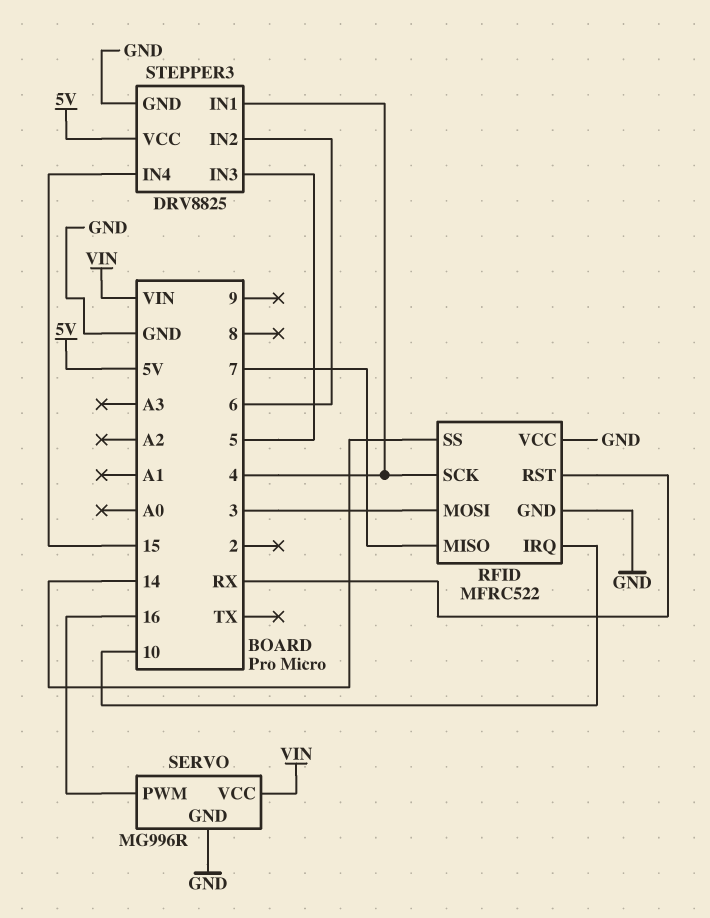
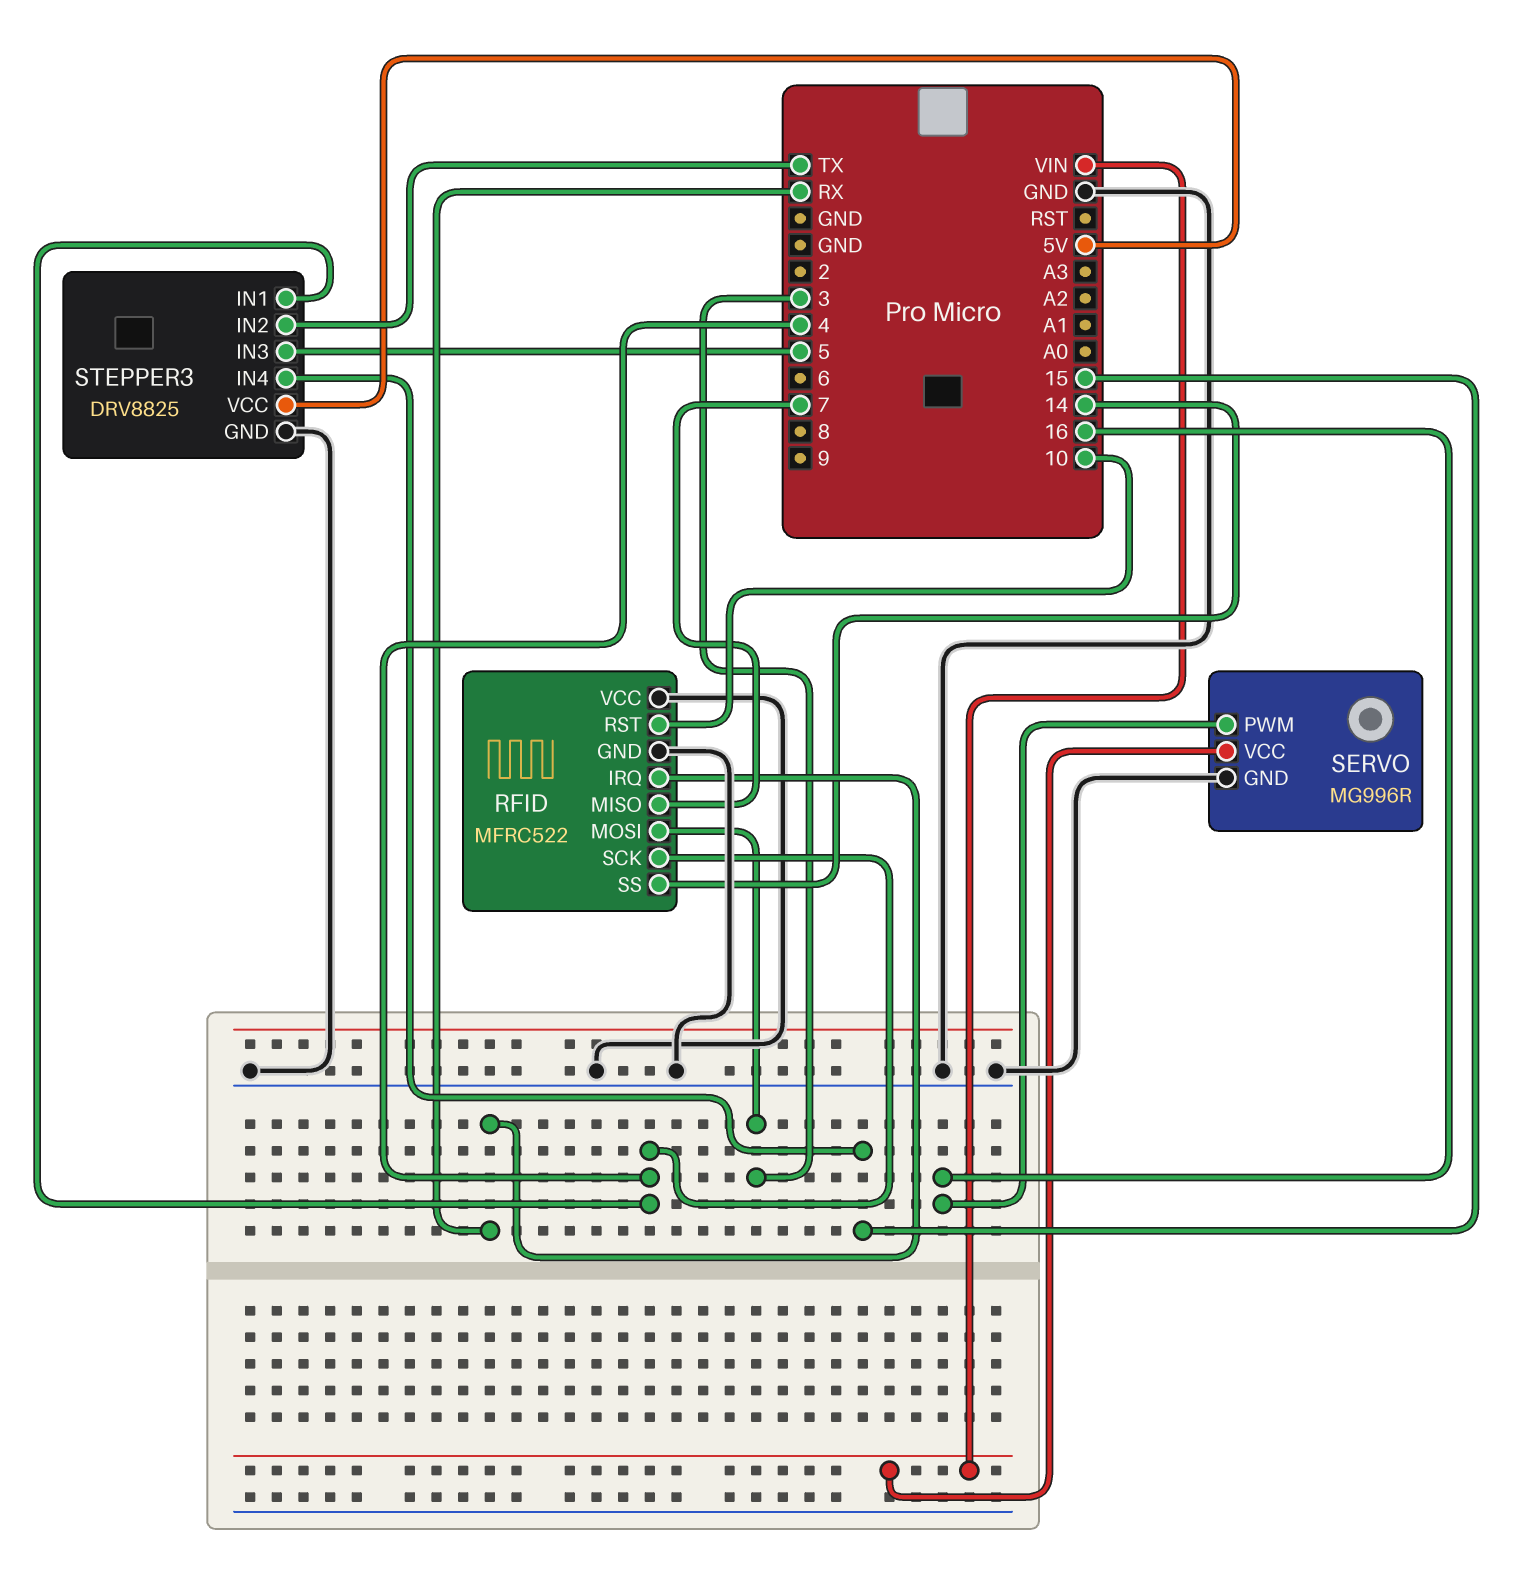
RFID pin IRQ: 10 -> RX
RFID pin RST: RX -> 10
STEPPER3 pin IN2: 6 -> TX

